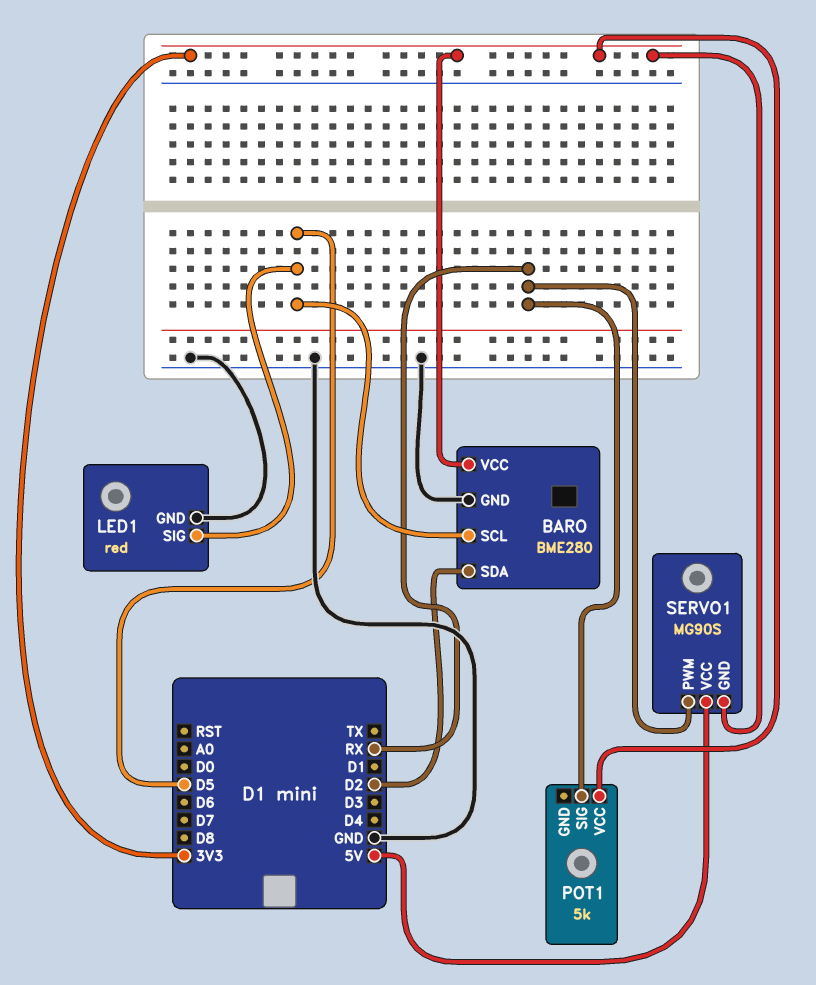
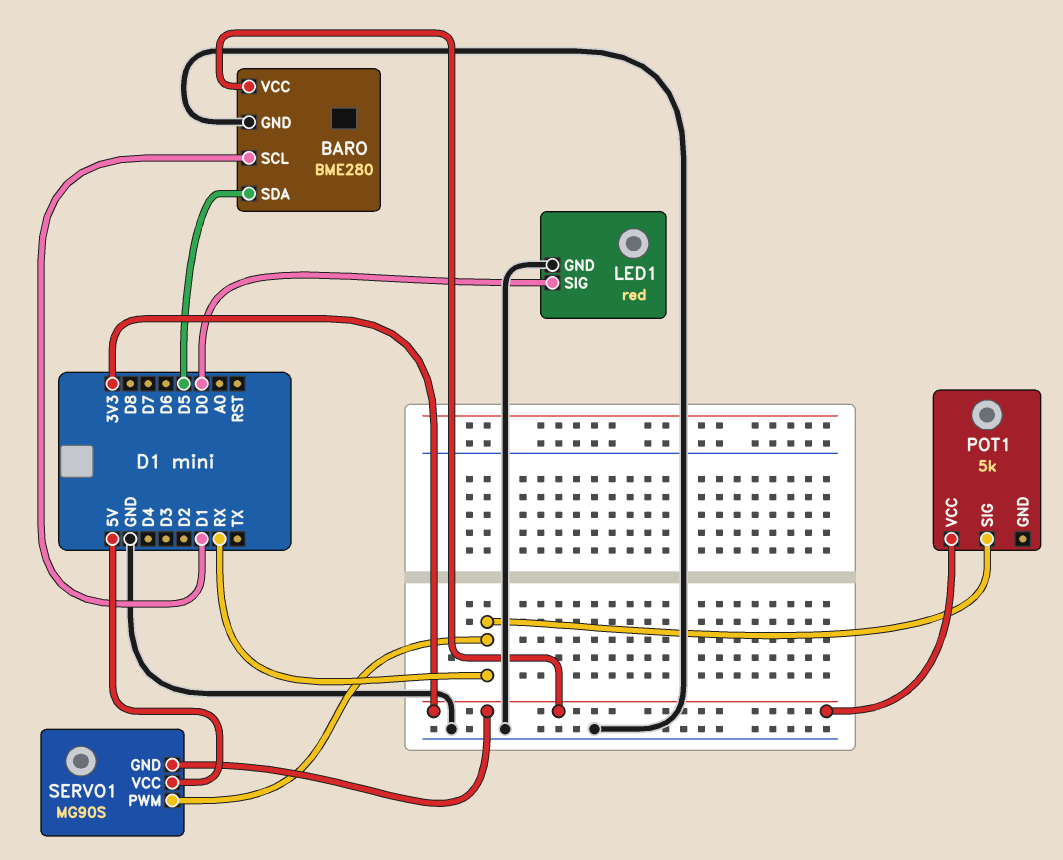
BARO pin SCL: D5 -> D1
BARO pin SDA: D2 -> D5
LED1 pin SIG: D5 -> D0

